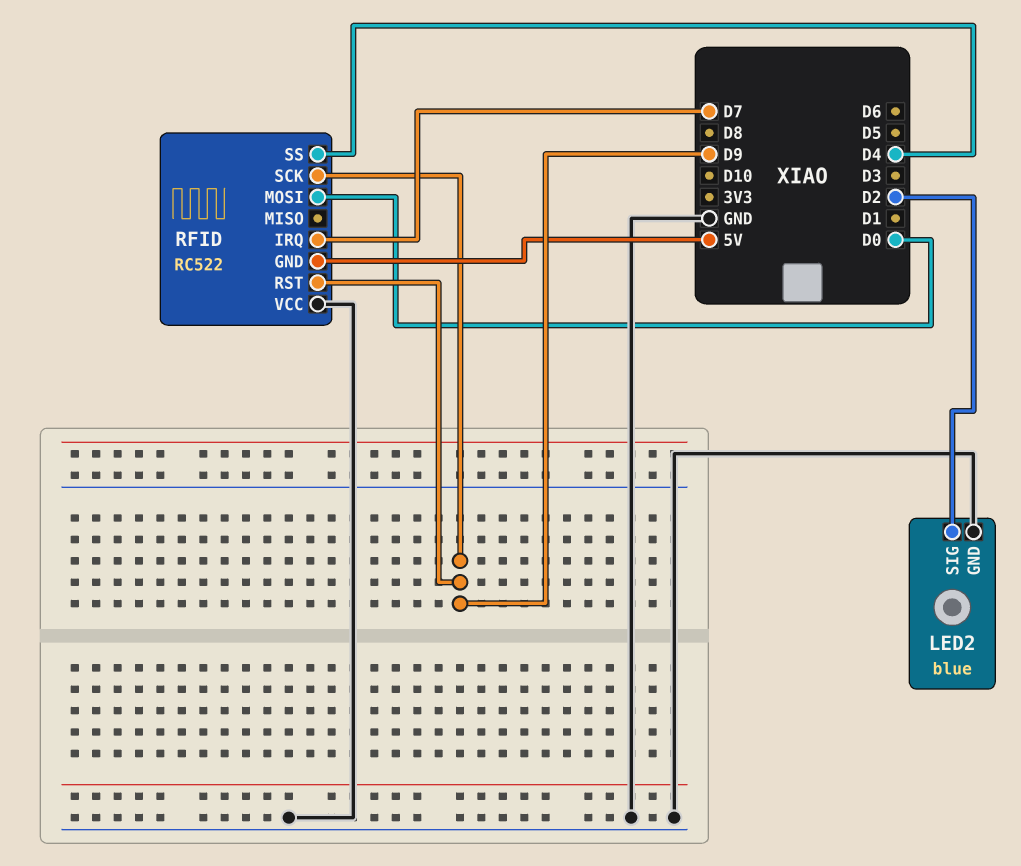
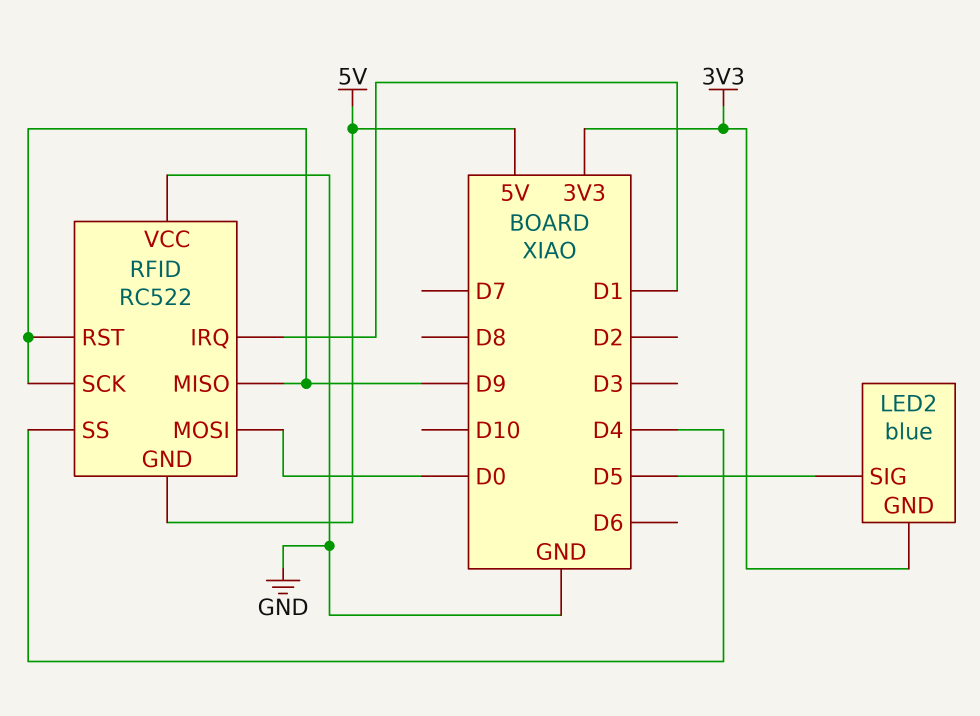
LED2 pin GND: GND -> 3V3
LED2 pin SIG: D2 -> D5
RFID pin IRQ: D7 -> D1
RFID pin MISO: none -> D9

